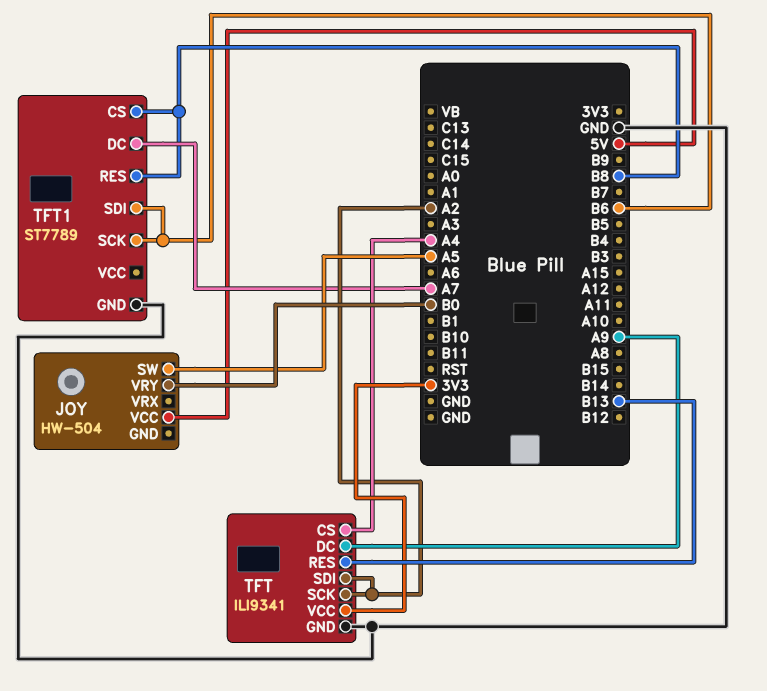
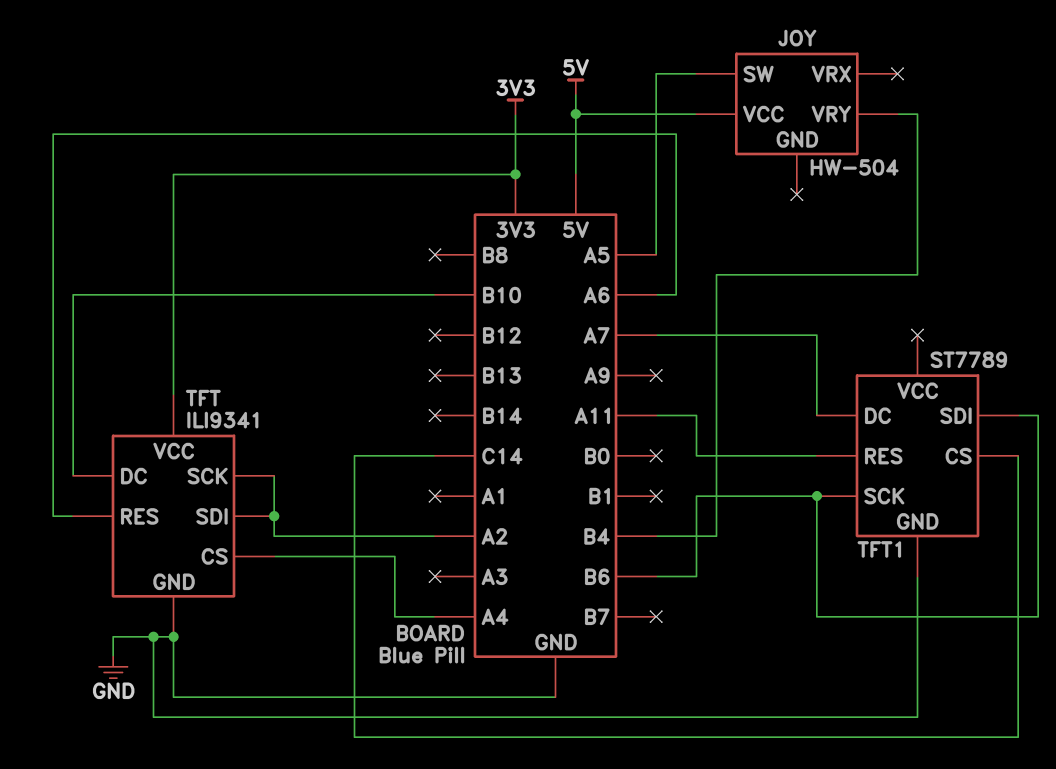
JOY pin VRY: B0 -> B4
TFT pin DC: A9 -> B10
TFT pin RES: B13 -> A6
TFT1 pin CS: B8 -> C14
TFT1 pin RES: B8 -> A11

